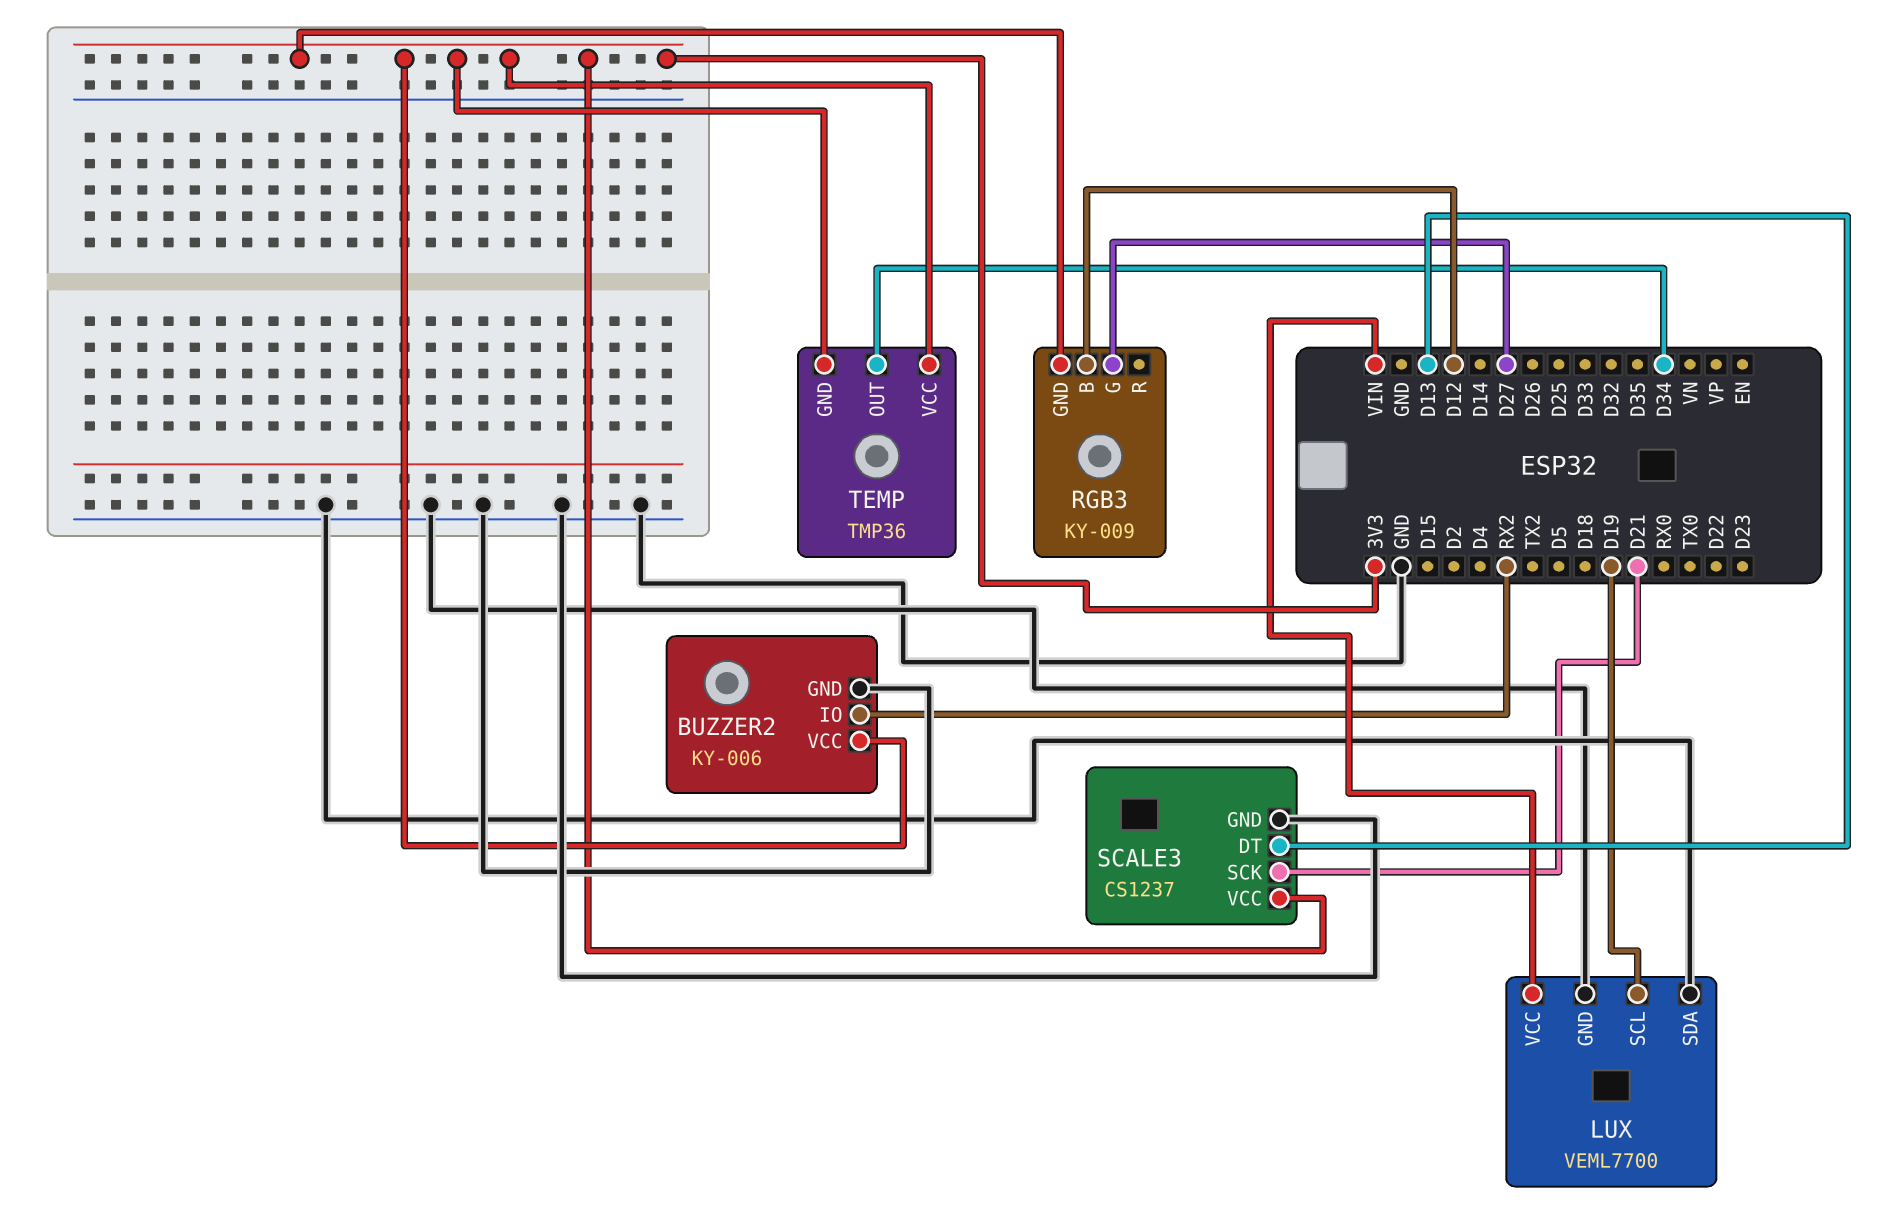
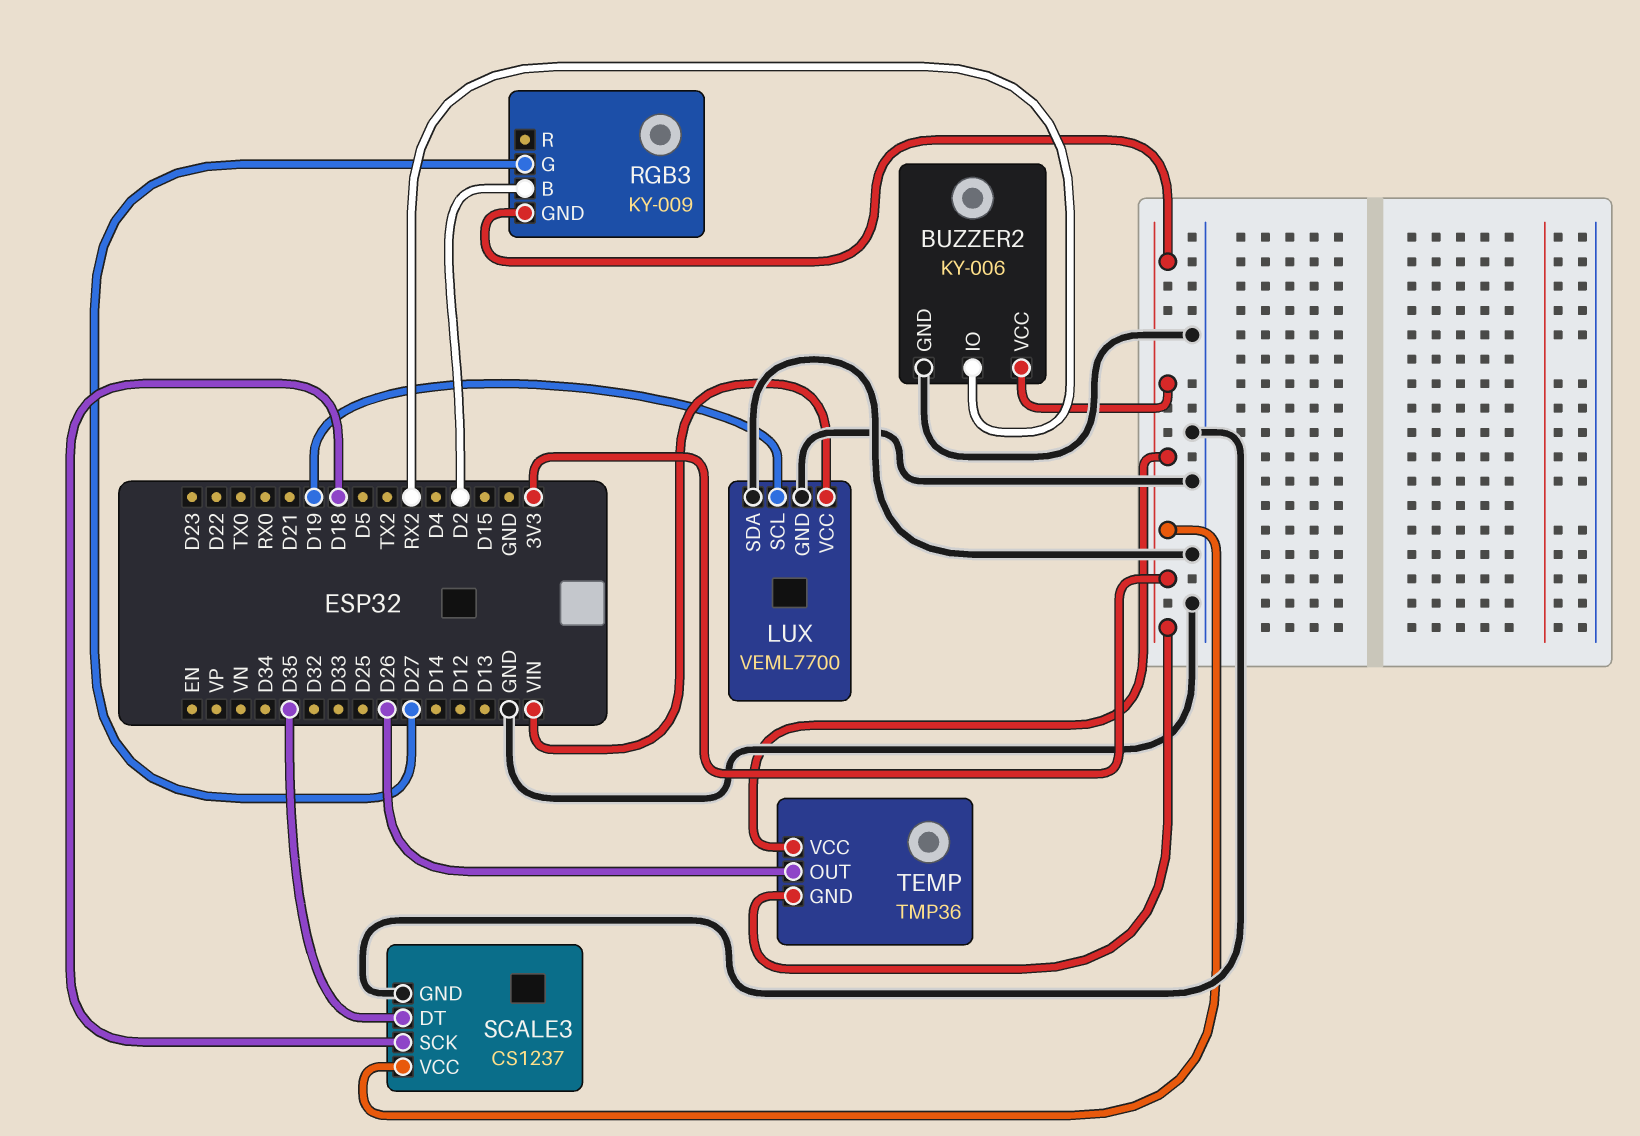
RGB3 pin B: D12 -> D2
SCALE3 pin DT: D13 -> D35
SCALE3 pin SCK: D21 -> D18
TEMP pin OUT: D34 -> D26

